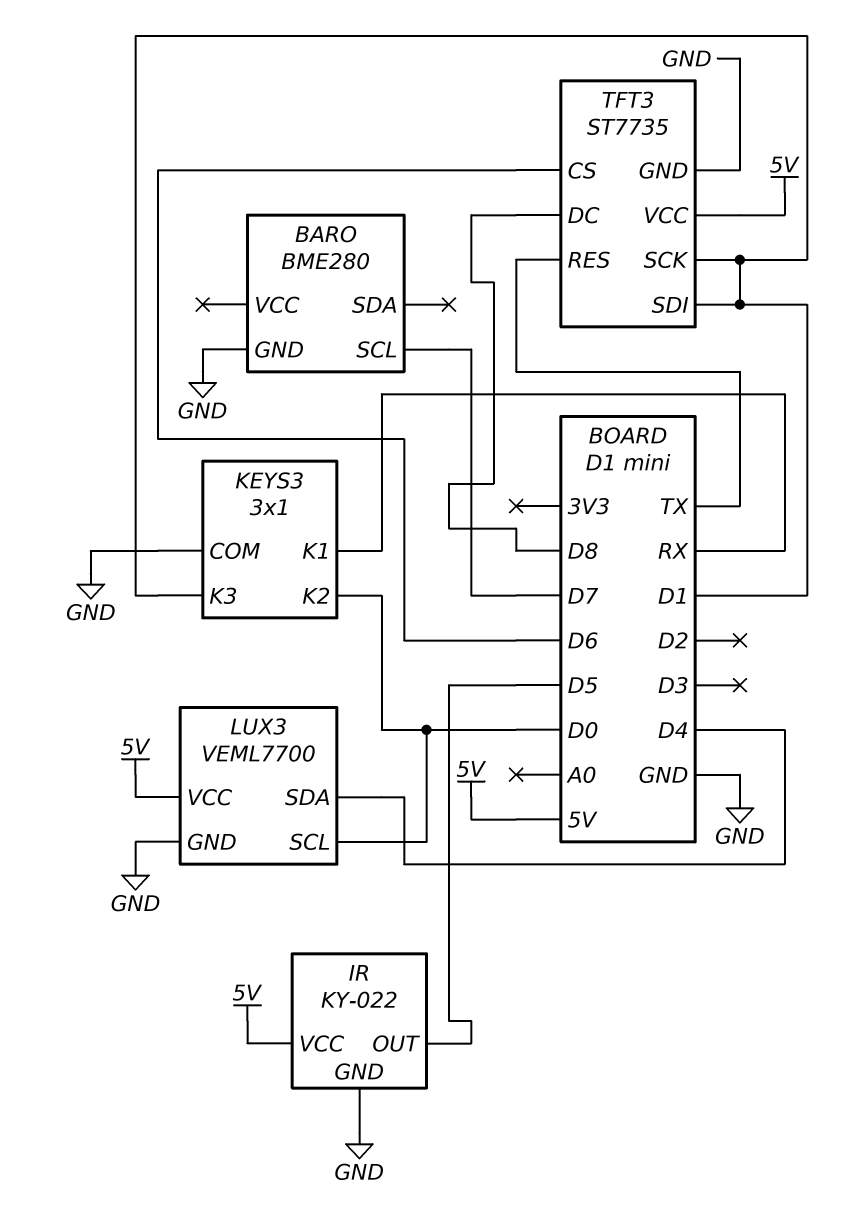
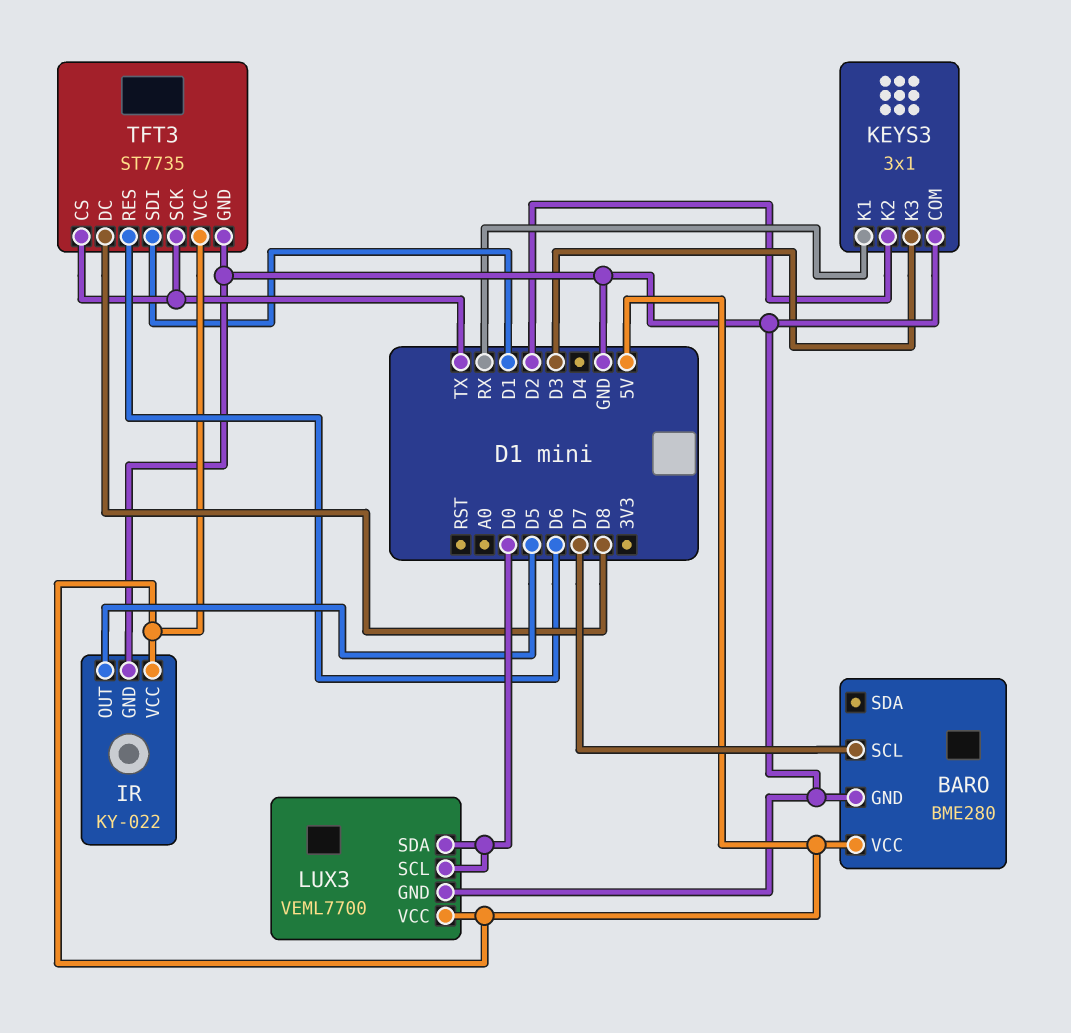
BARO pin VCC: none -> 5V
KEYS3 pin K2: D0 -> D2
KEYS3 pin K3: D1 -> D3
LUX3 pin SDA: D4 -> D0
TFT3 pin CS: D6 -> TX
TFT3 pin RES: TX -> D6
TFT3 pin SCK: D1 -> TX

